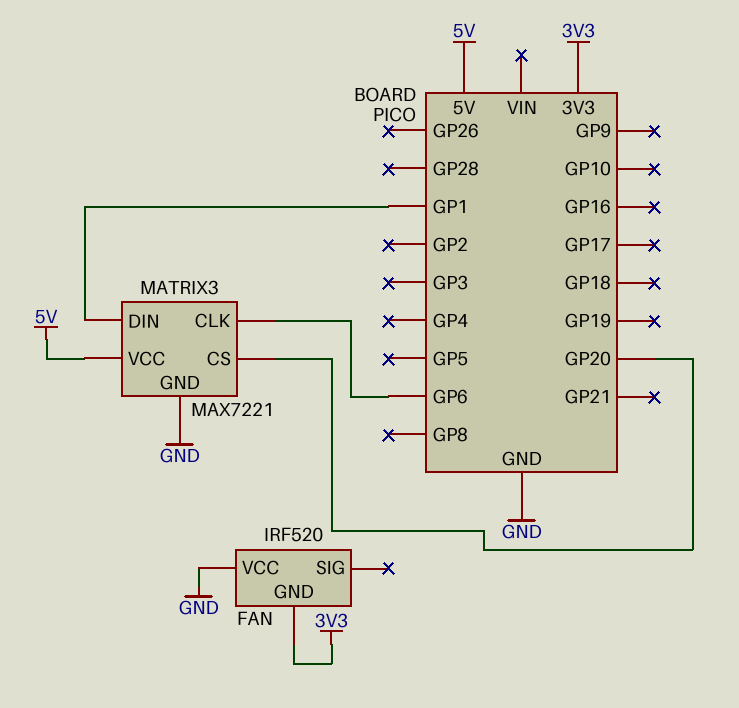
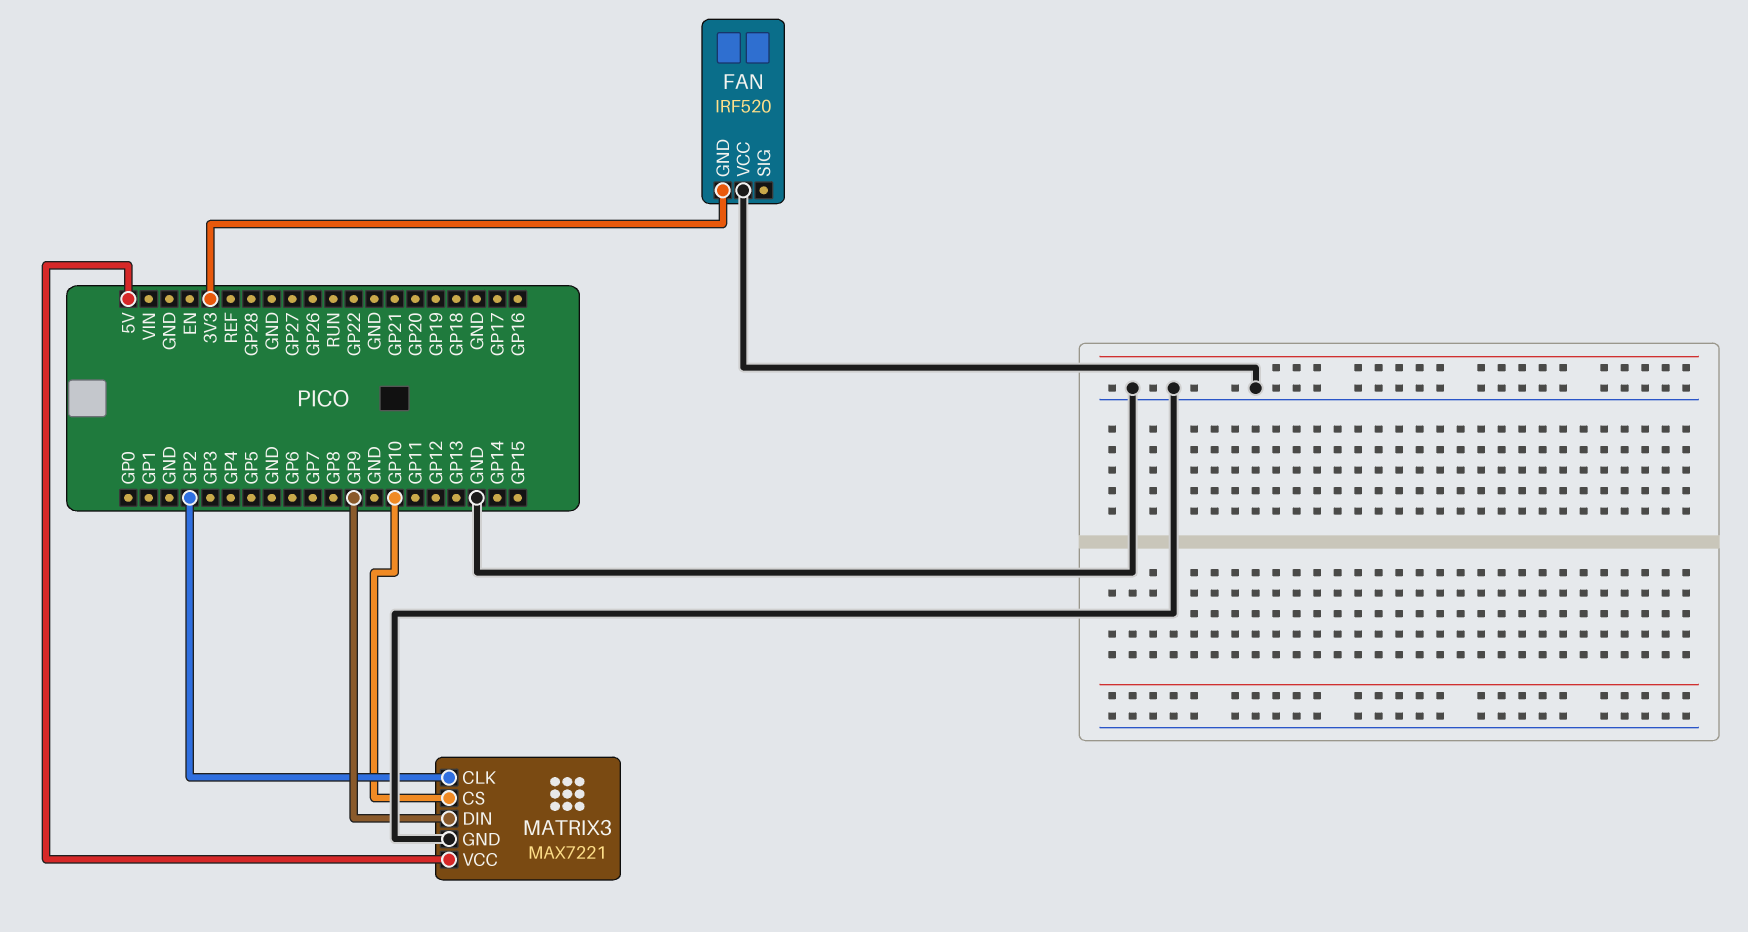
MATRIX3 pin CLK: GP6 -> GP2
MATRIX3 pin CS: GP20 -> GP10
MATRIX3 pin DIN: GP1 -> GP9

